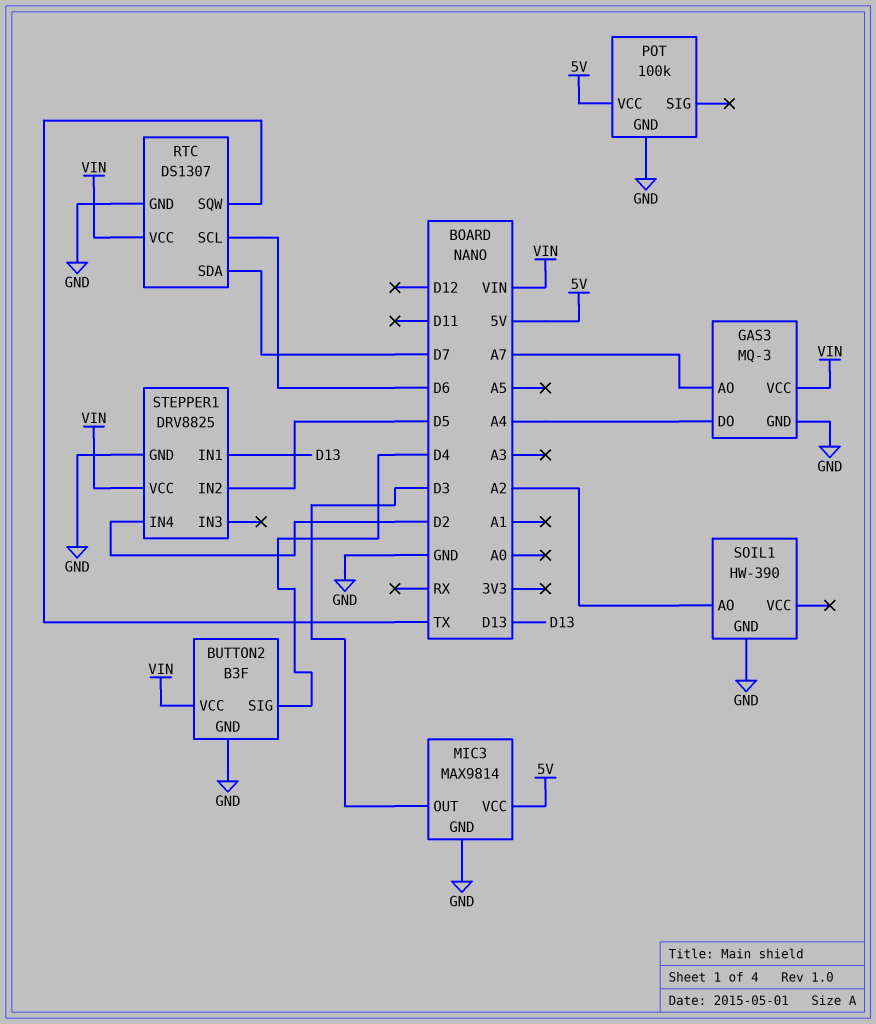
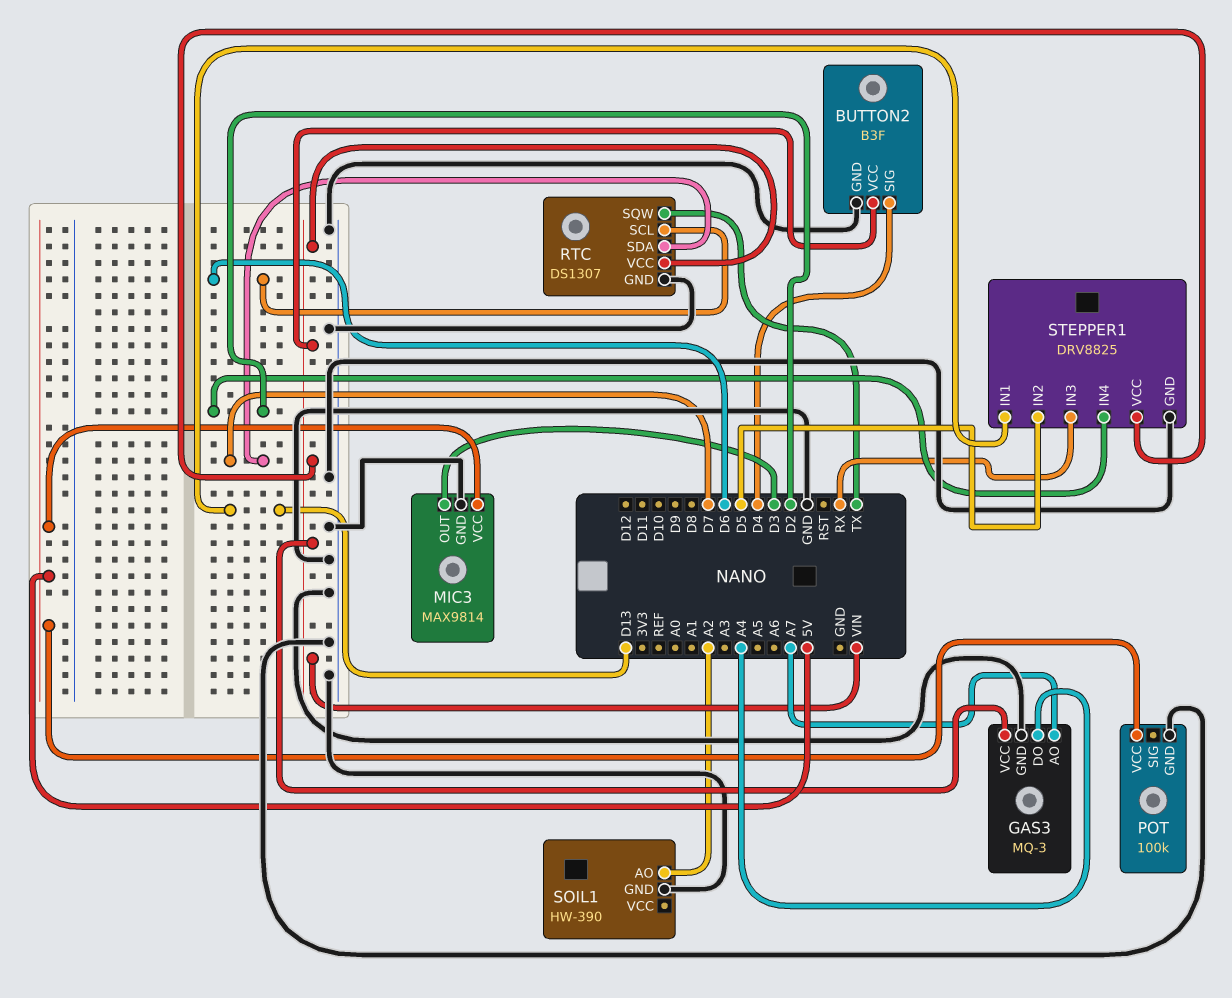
STEPPER1 pin IN3: none -> RX

